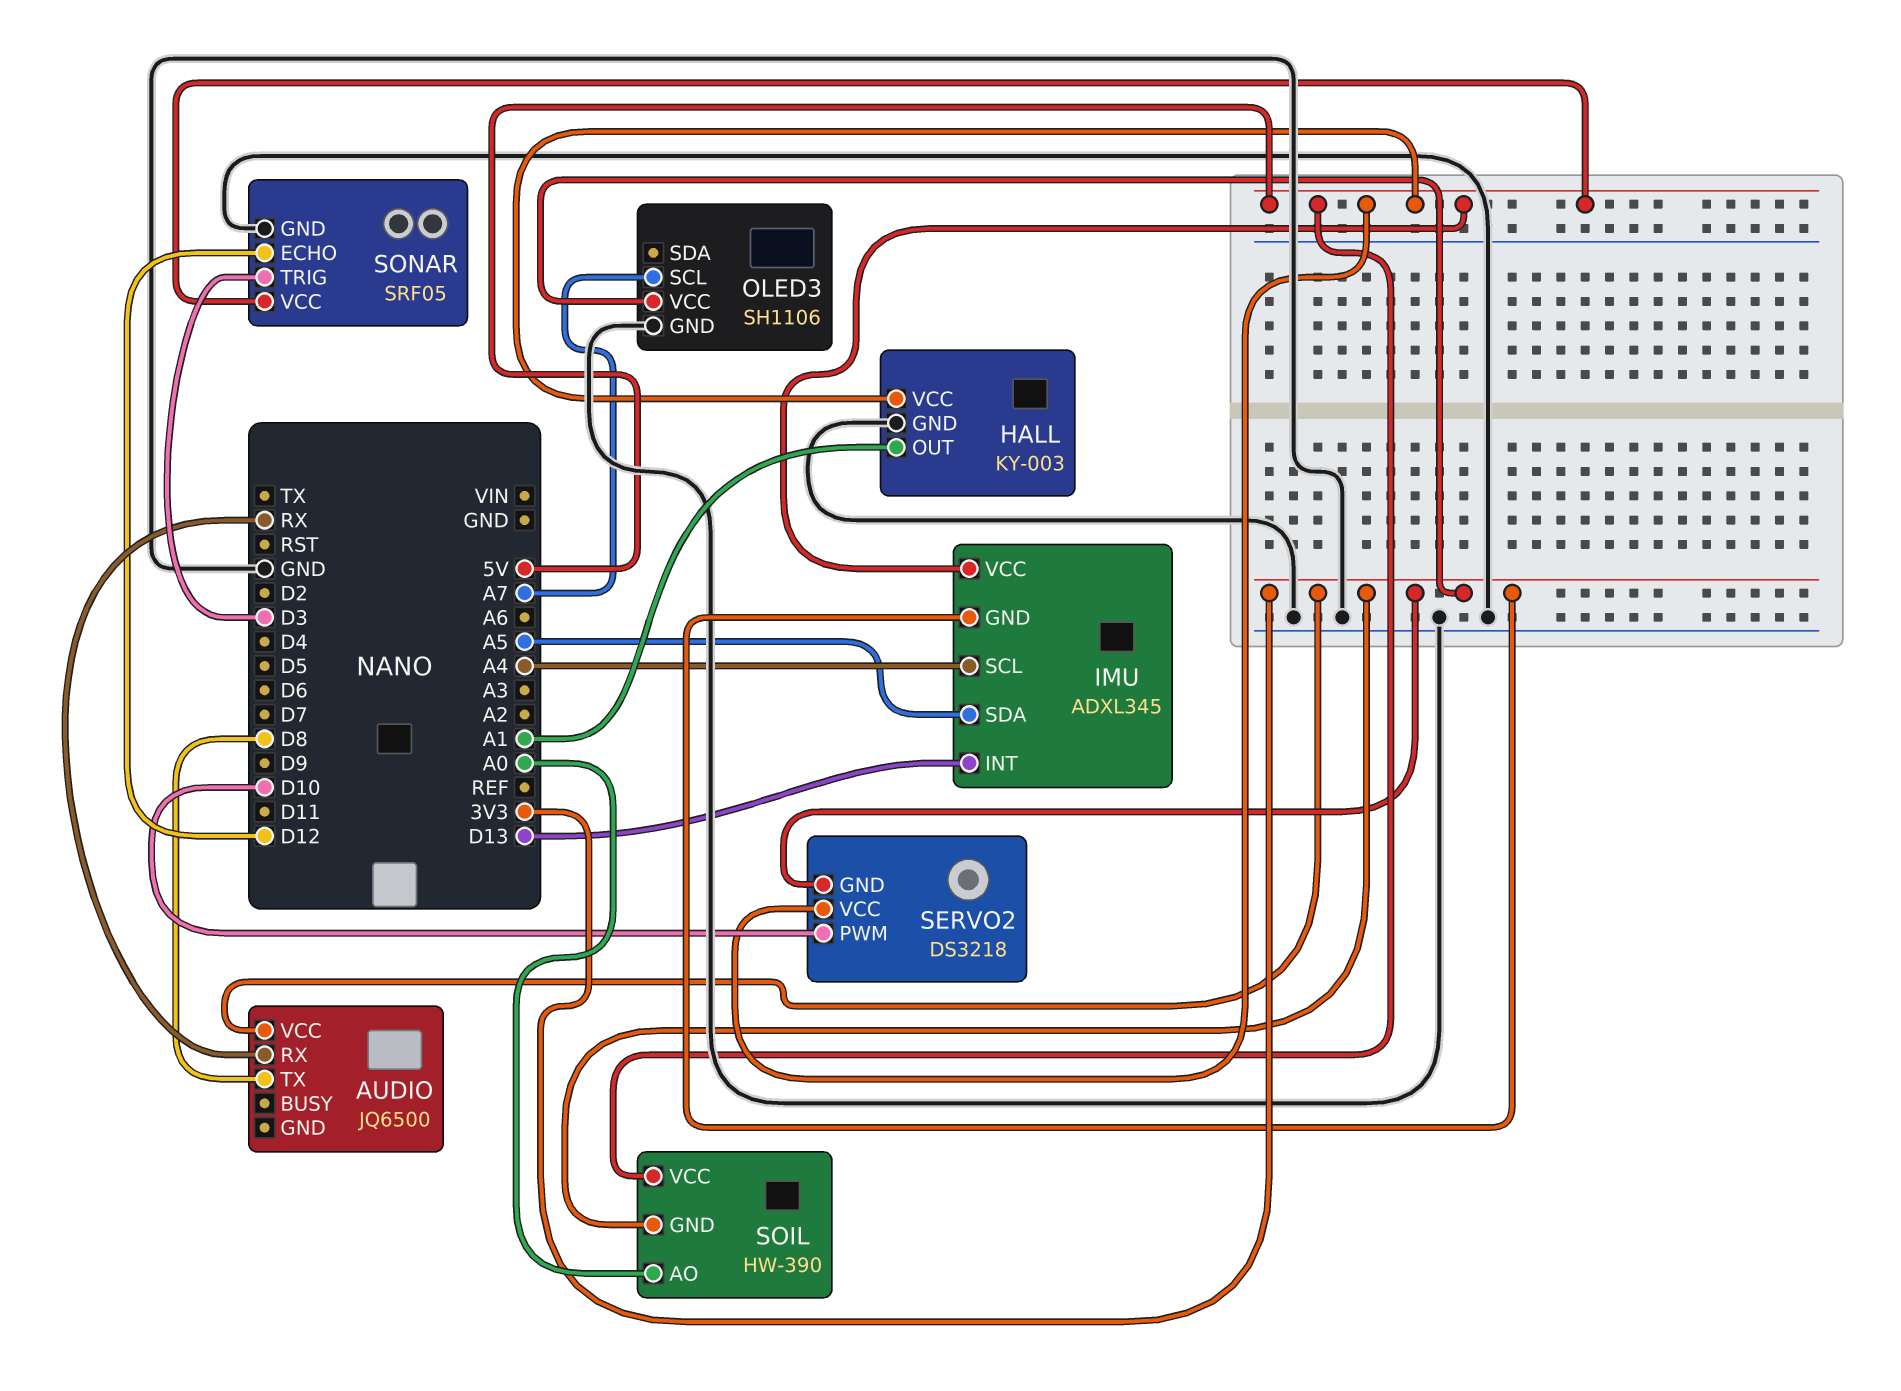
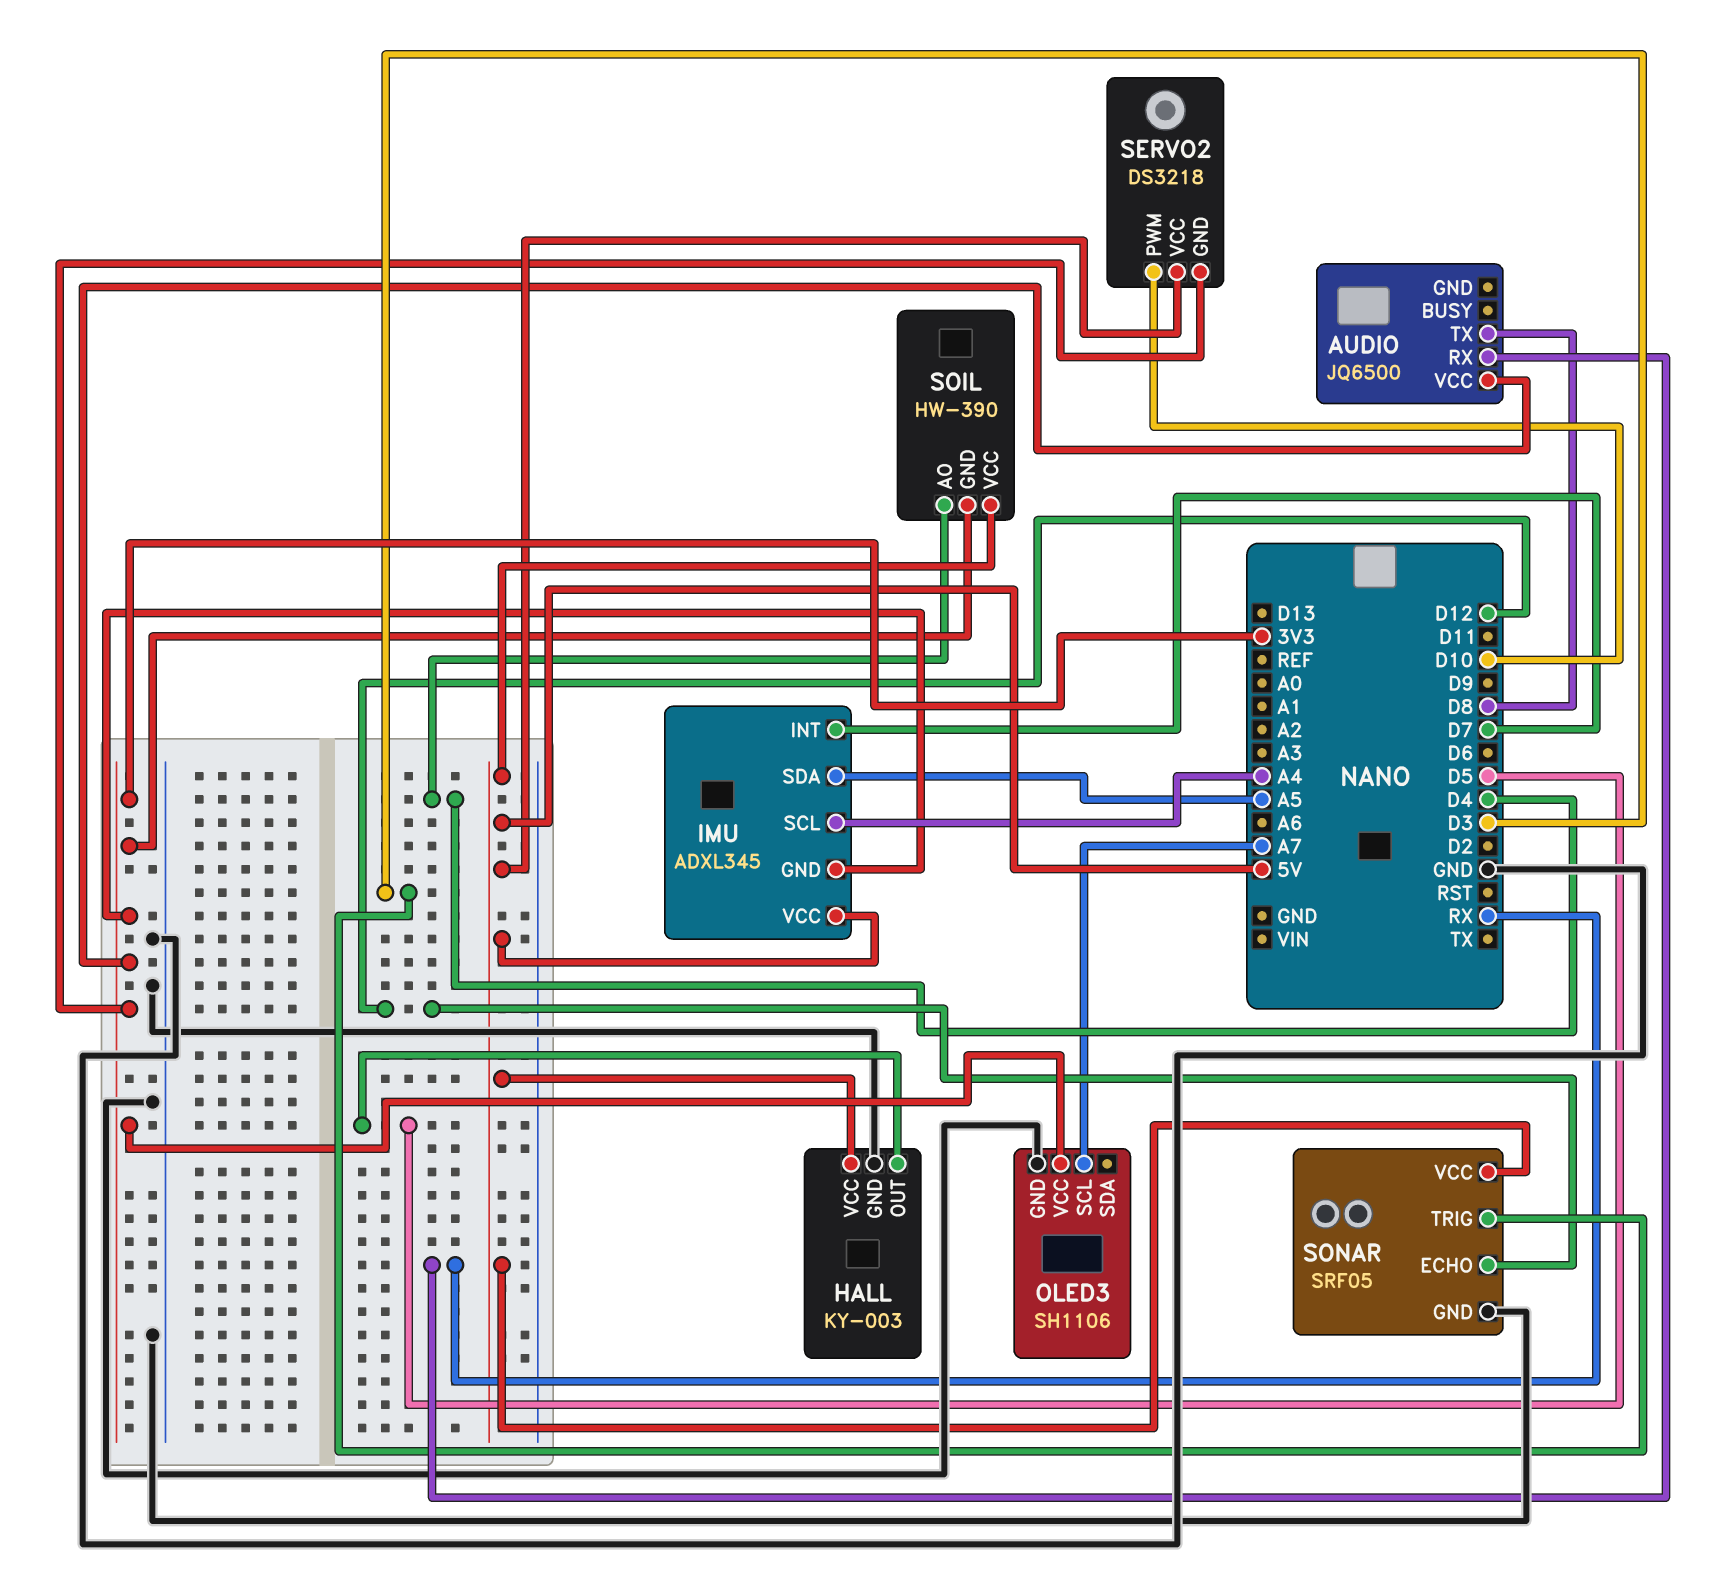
HALL pin OUT: A1 -> D5
IMU pin INT: D13 -> D7
SOIL pin AO: A0 -> D4

